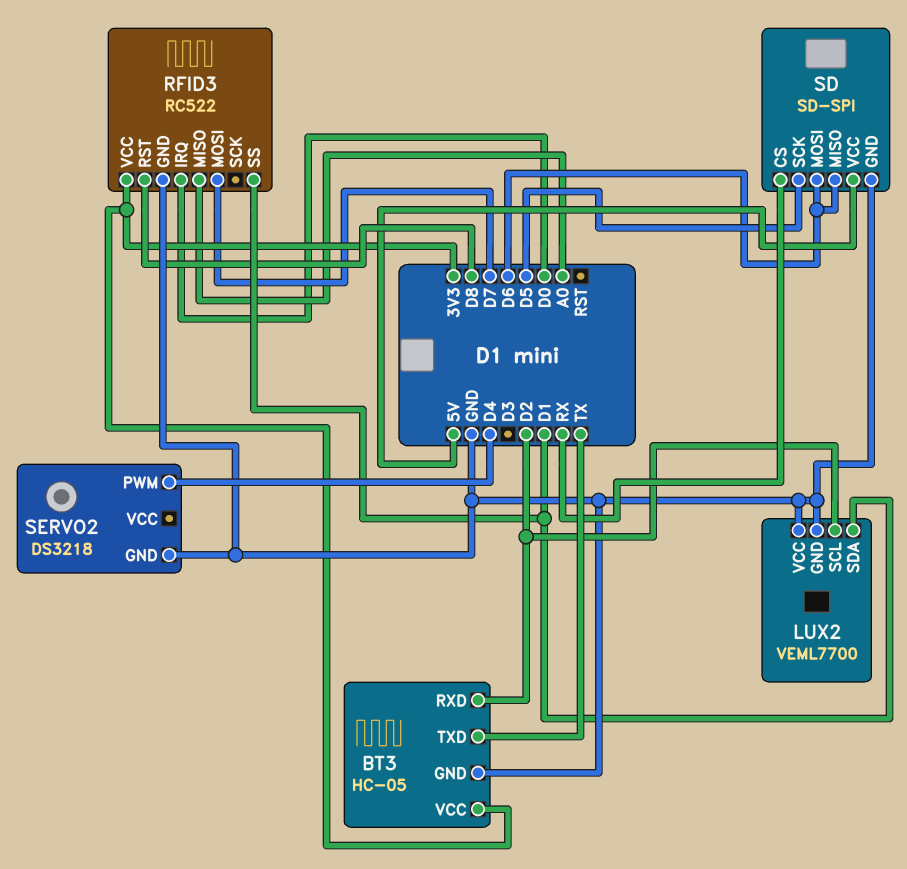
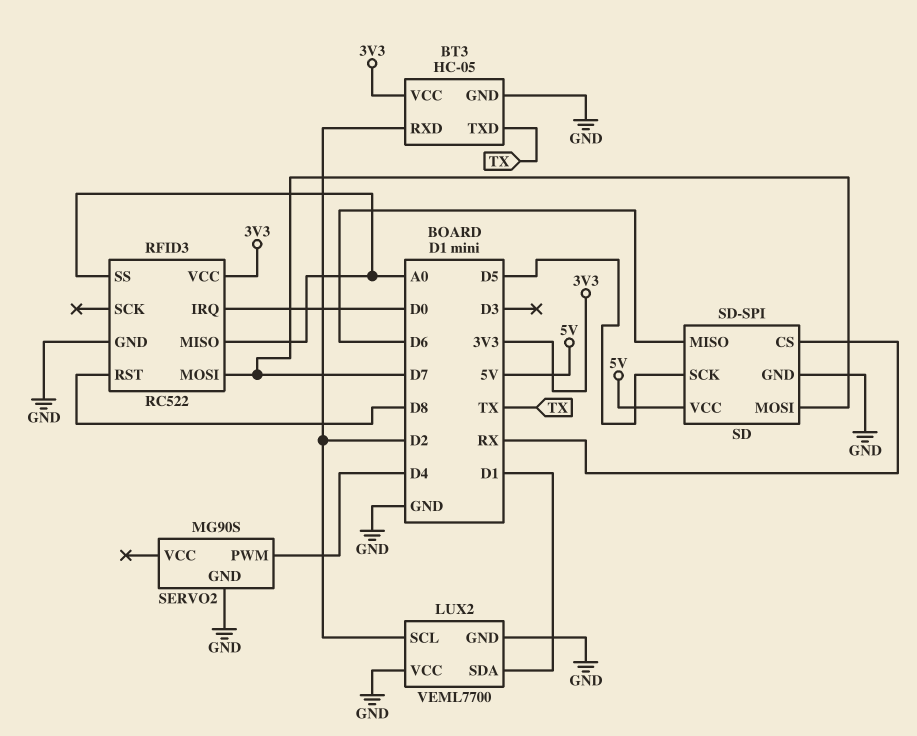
RFID3 pin SS: D1 -> A0
SD pin MOSI: D6 -> D7
SERVO2: DS3218 -> MG90S

